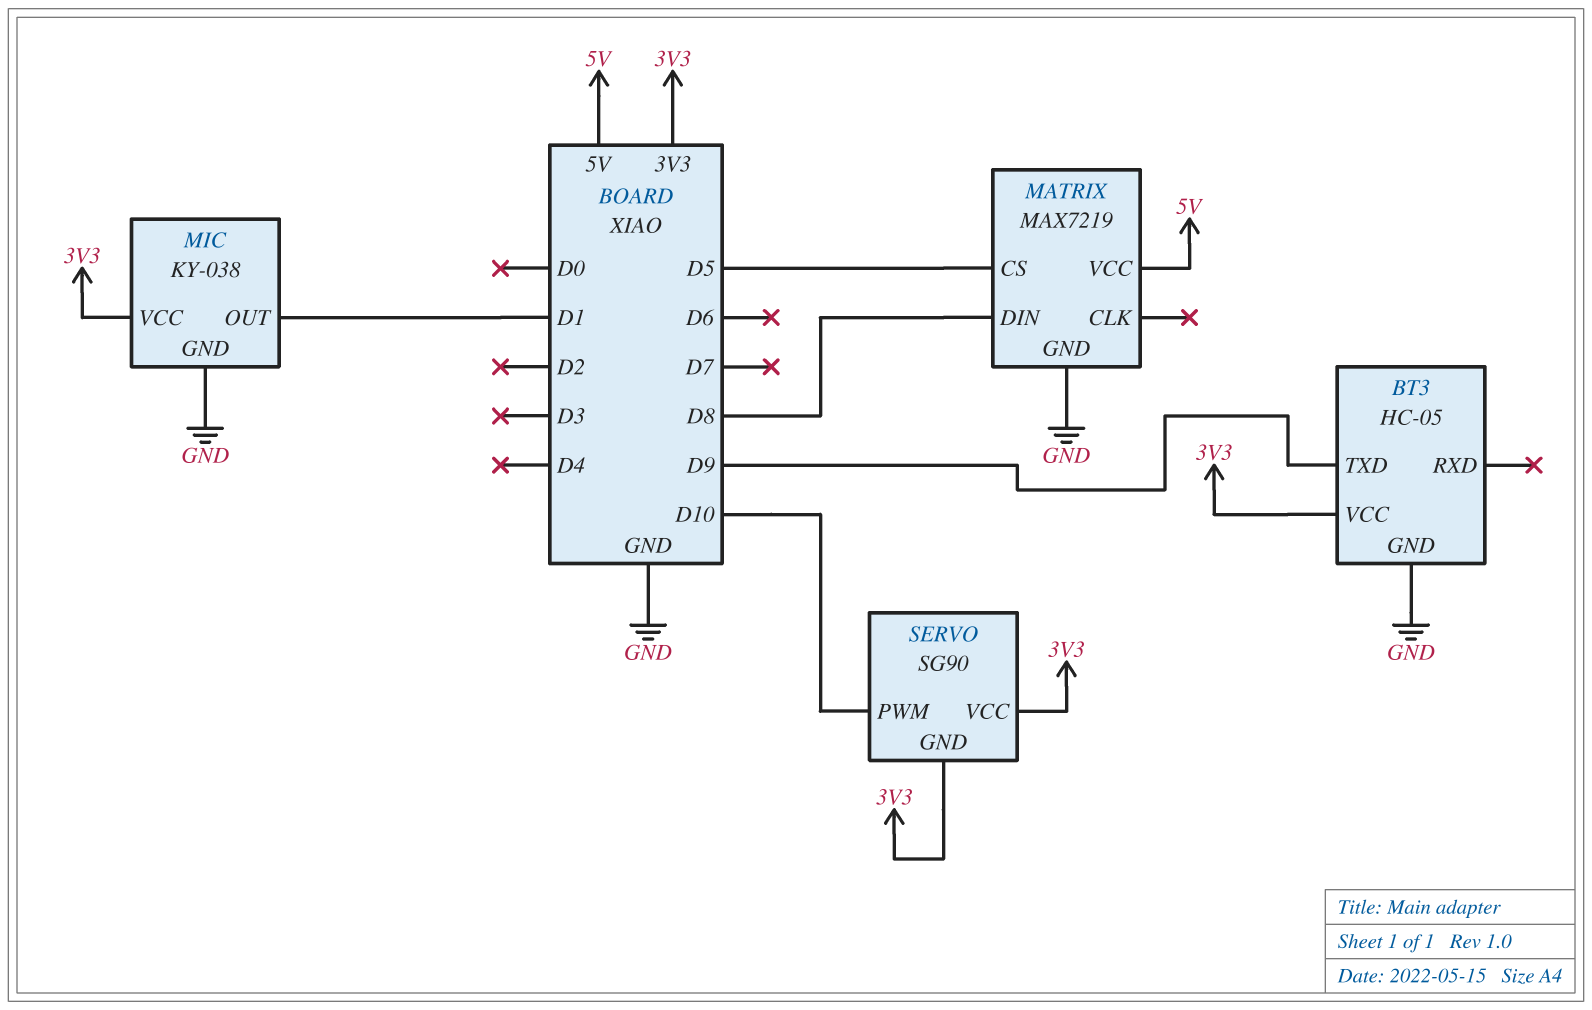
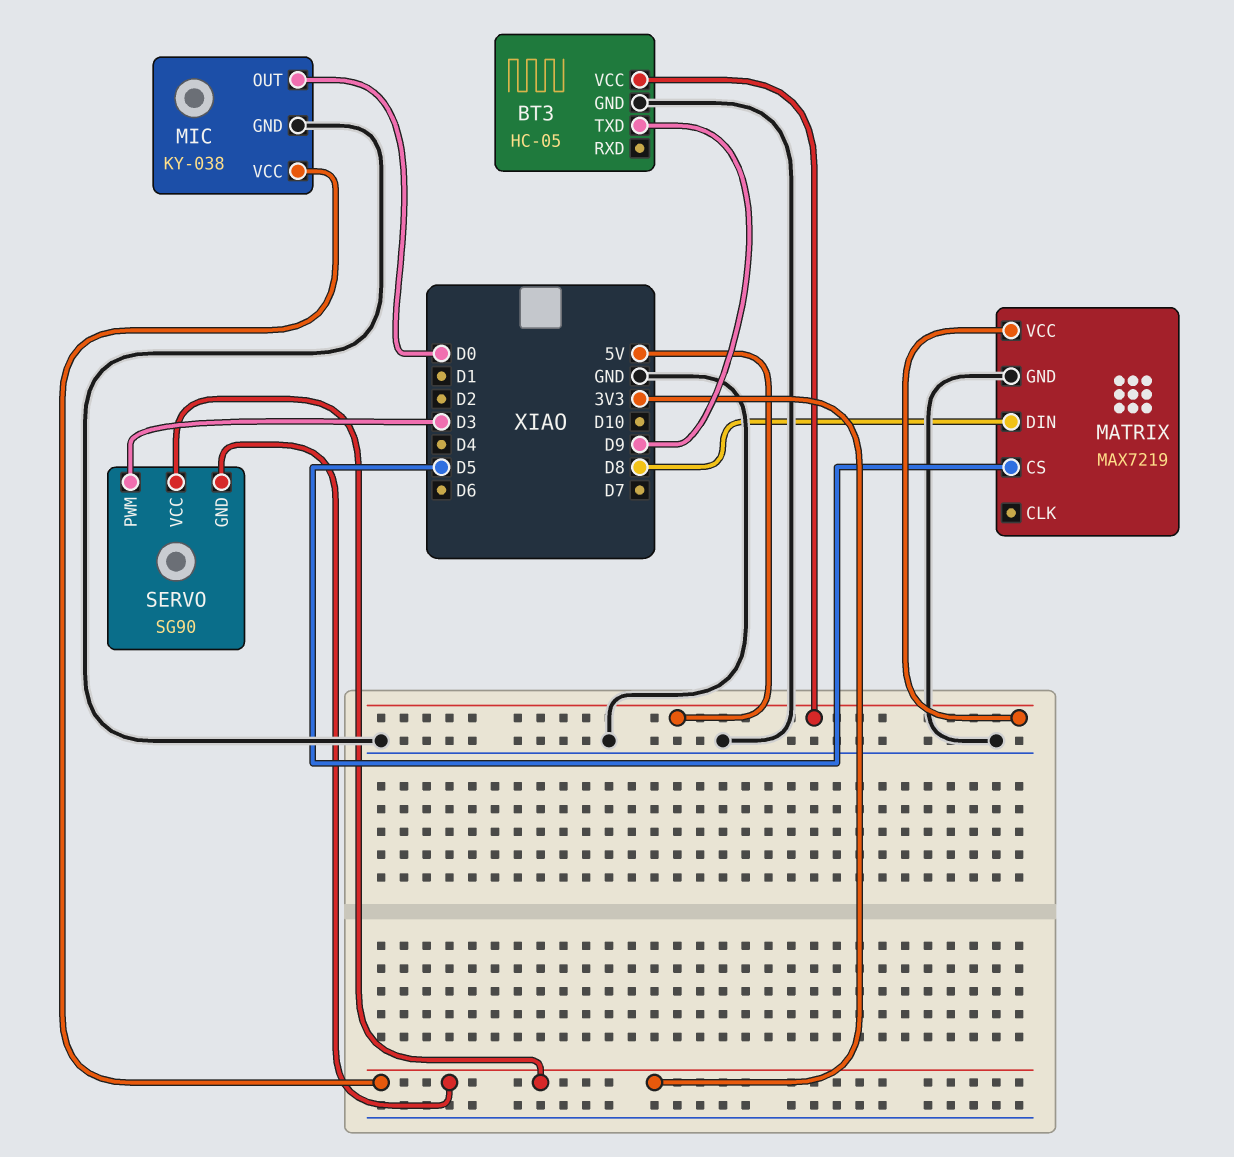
BT3 pin VCC: 3V3 -> 5V
MIC pin OUT: D1 -> D0
SERVO pin PWM: D10 -> D3

